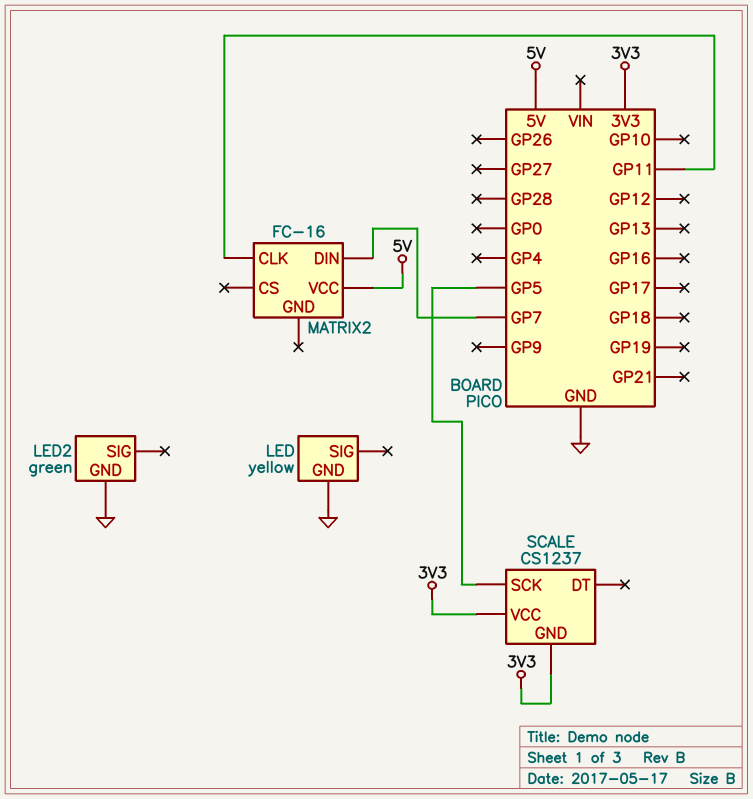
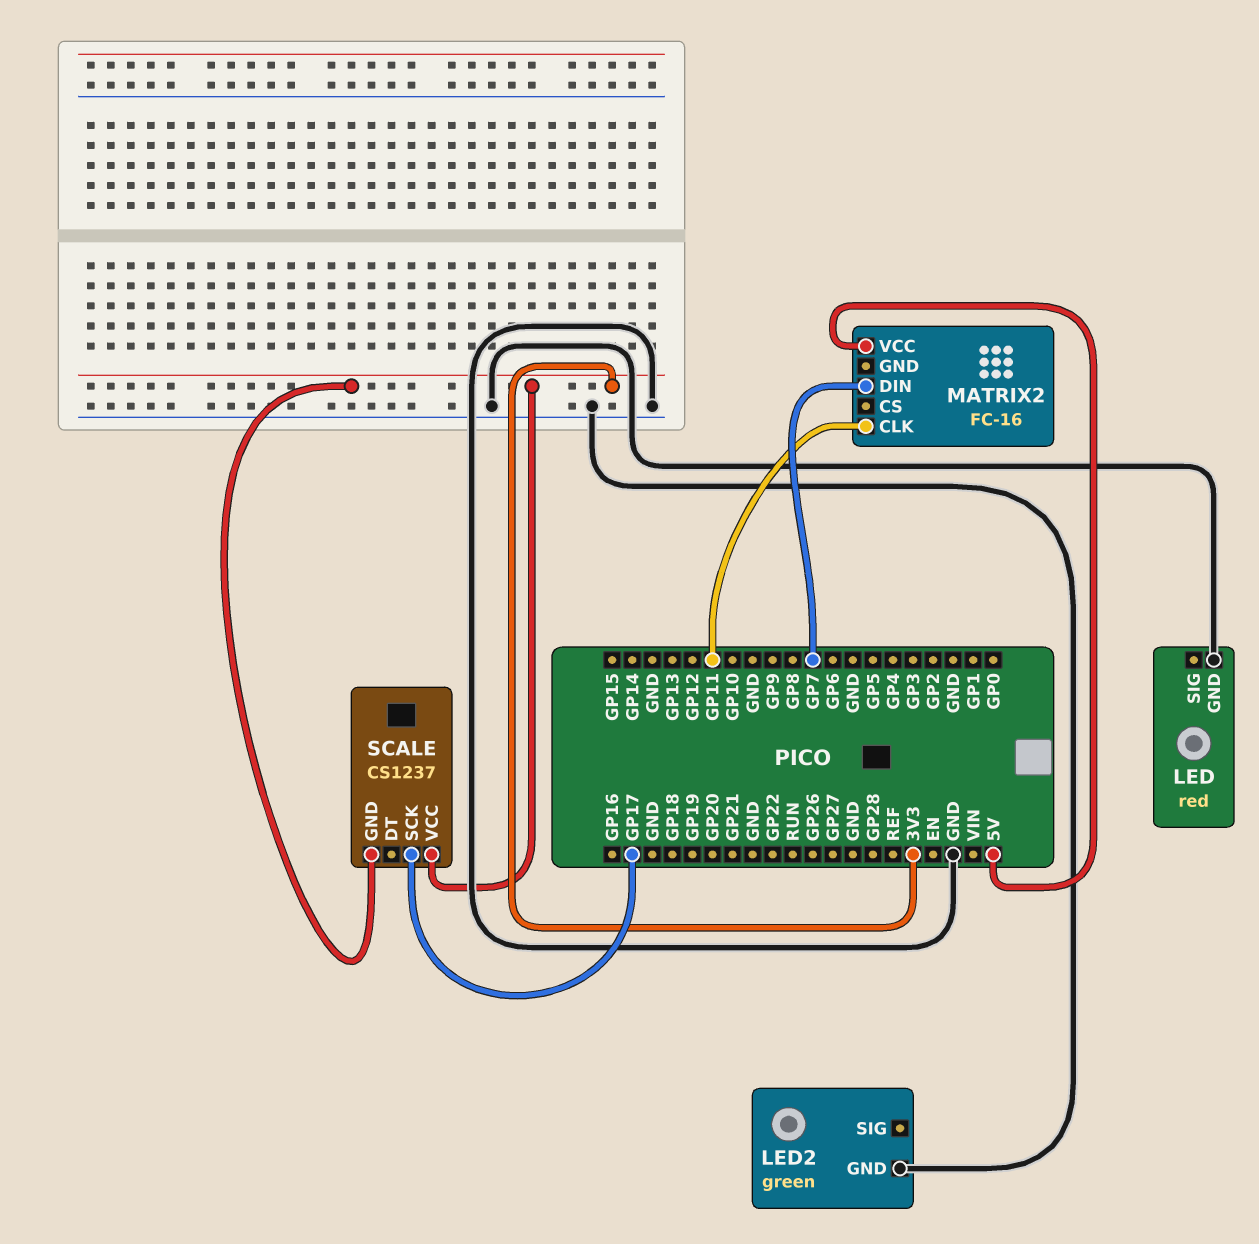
LED: yellow -> red
SCALE pin SCK: GP5 -> GP17

